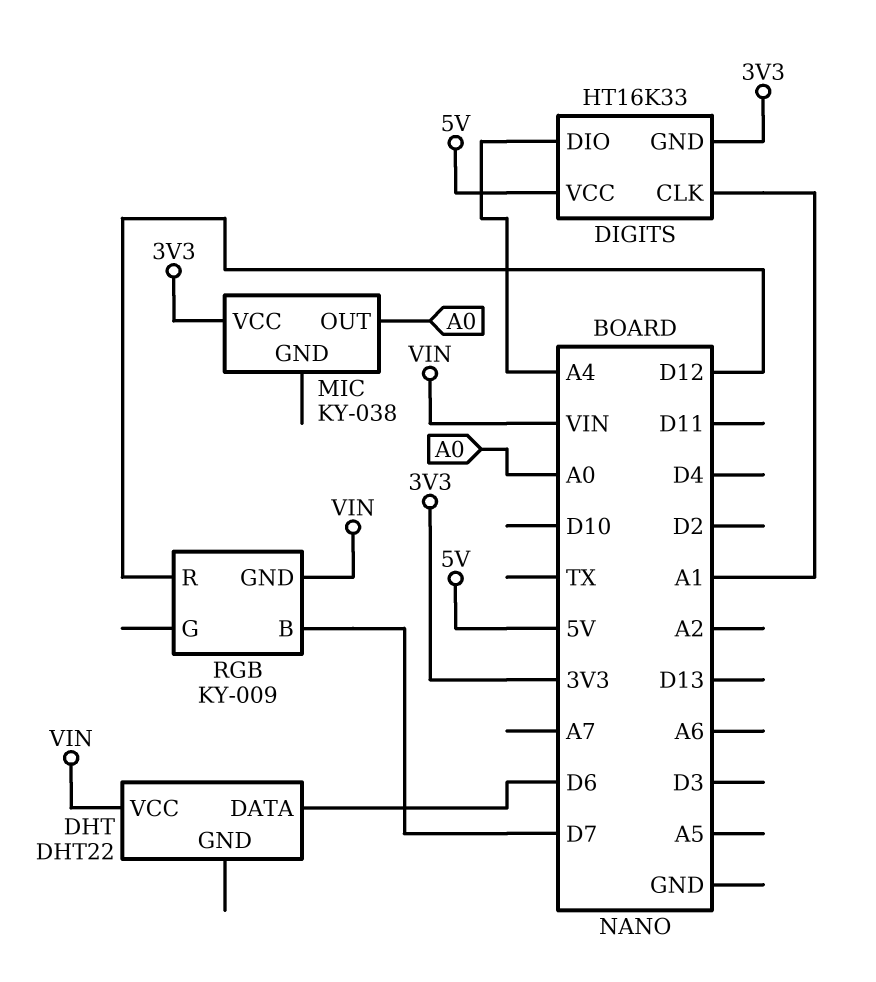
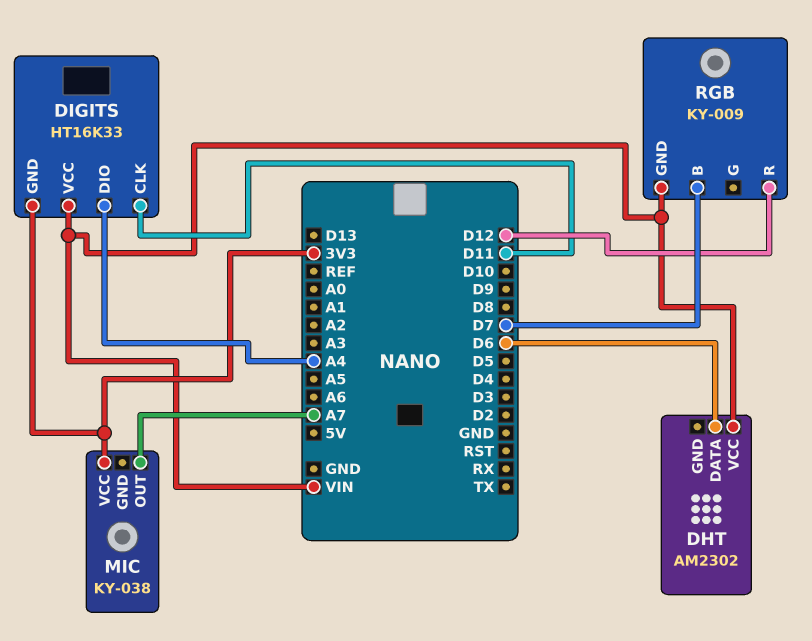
DHT: DHT22 -> AM2302
DIGITS pin CLK: A1 -> D11
DIGITS pin VCC: 5V -> VIN
MIC pin OUT: A0 -> A7

